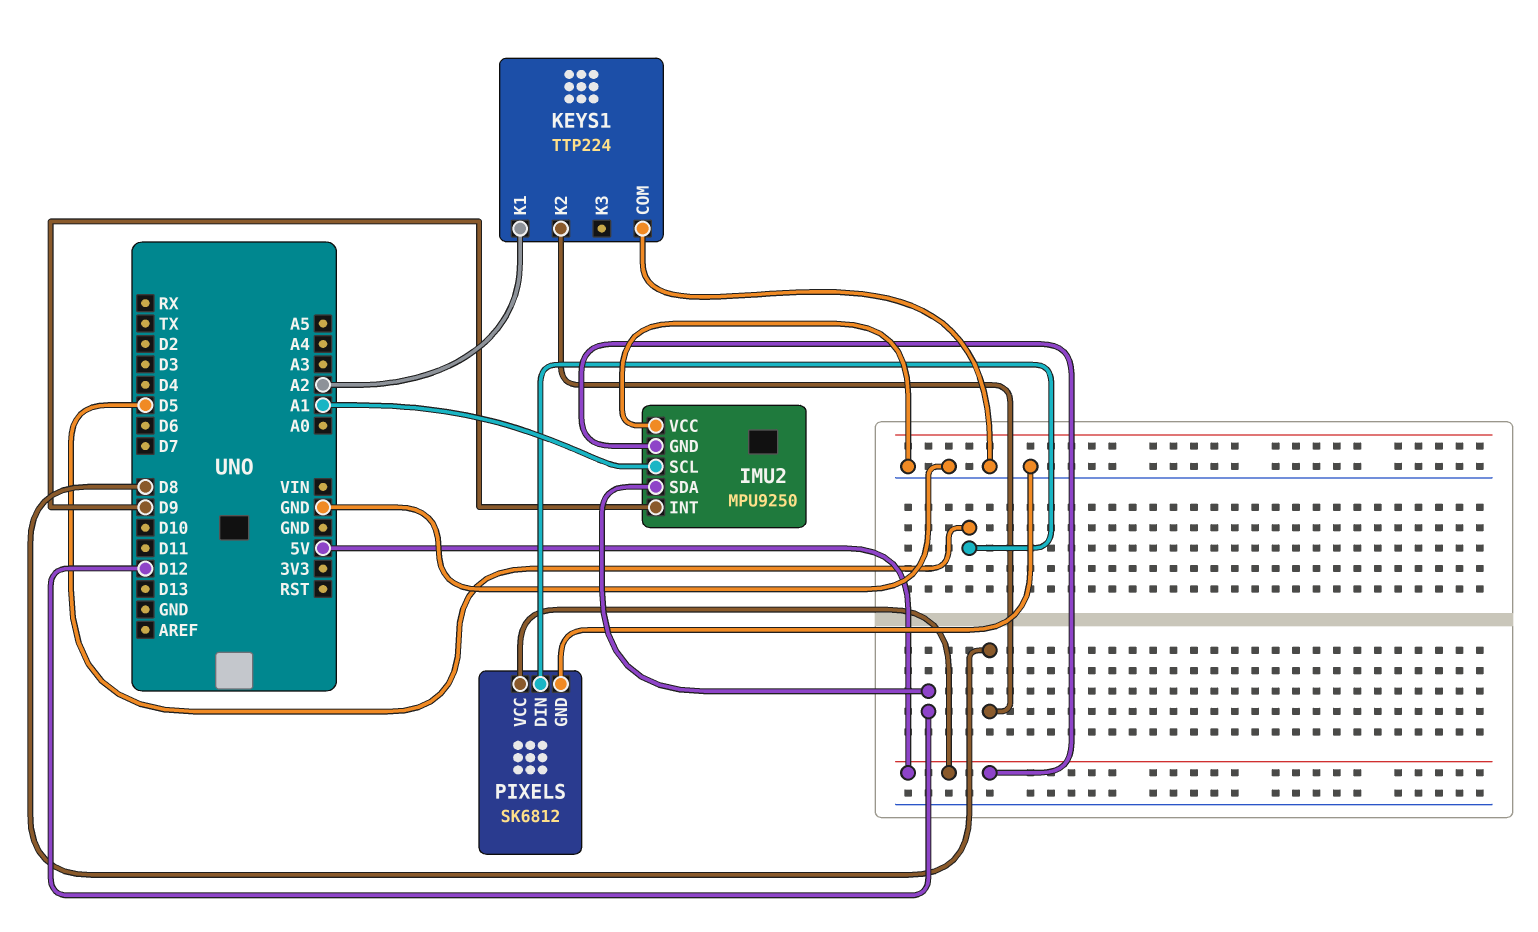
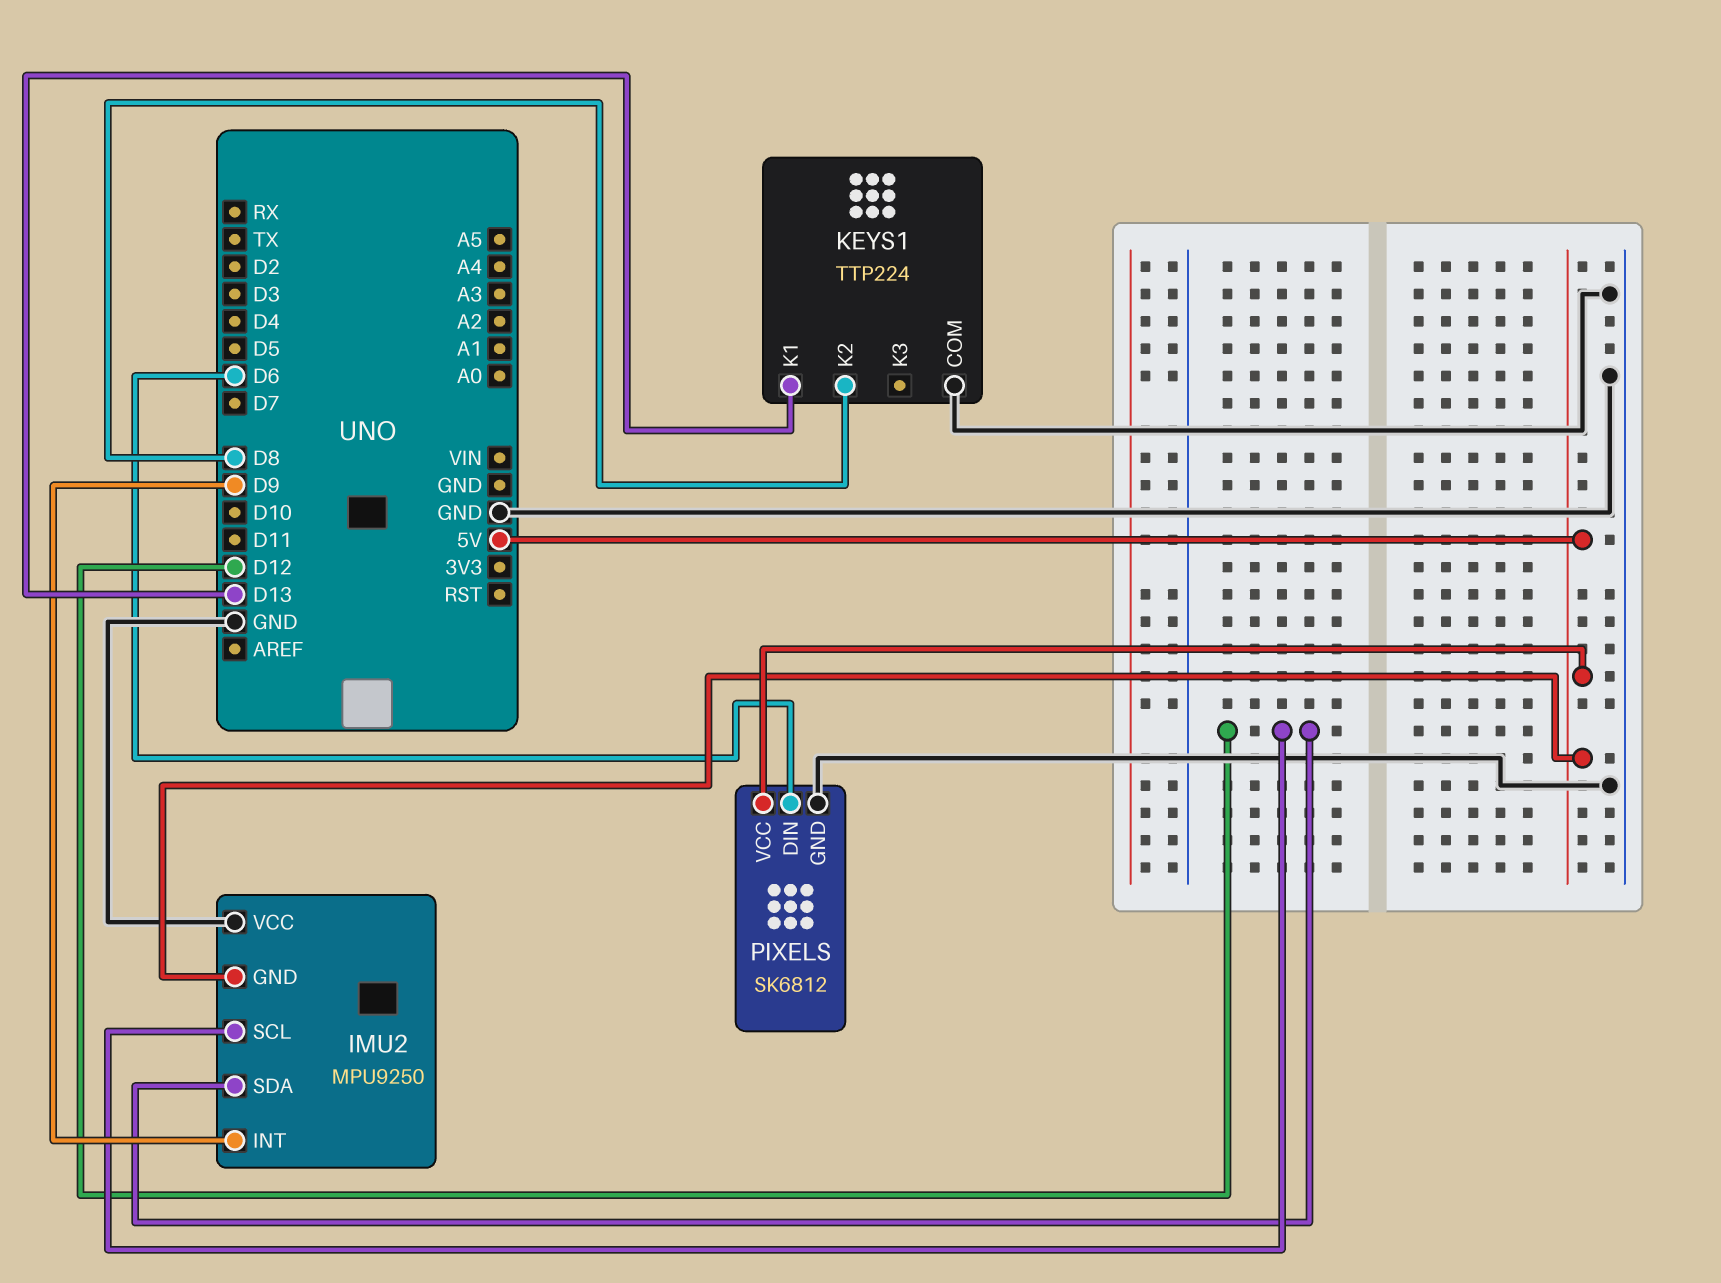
IMU2 pin SCL: A1 -> D12
KEYS1 pin K1: A2 -> D13
PIXELS pin DIN: D5 -> D6

